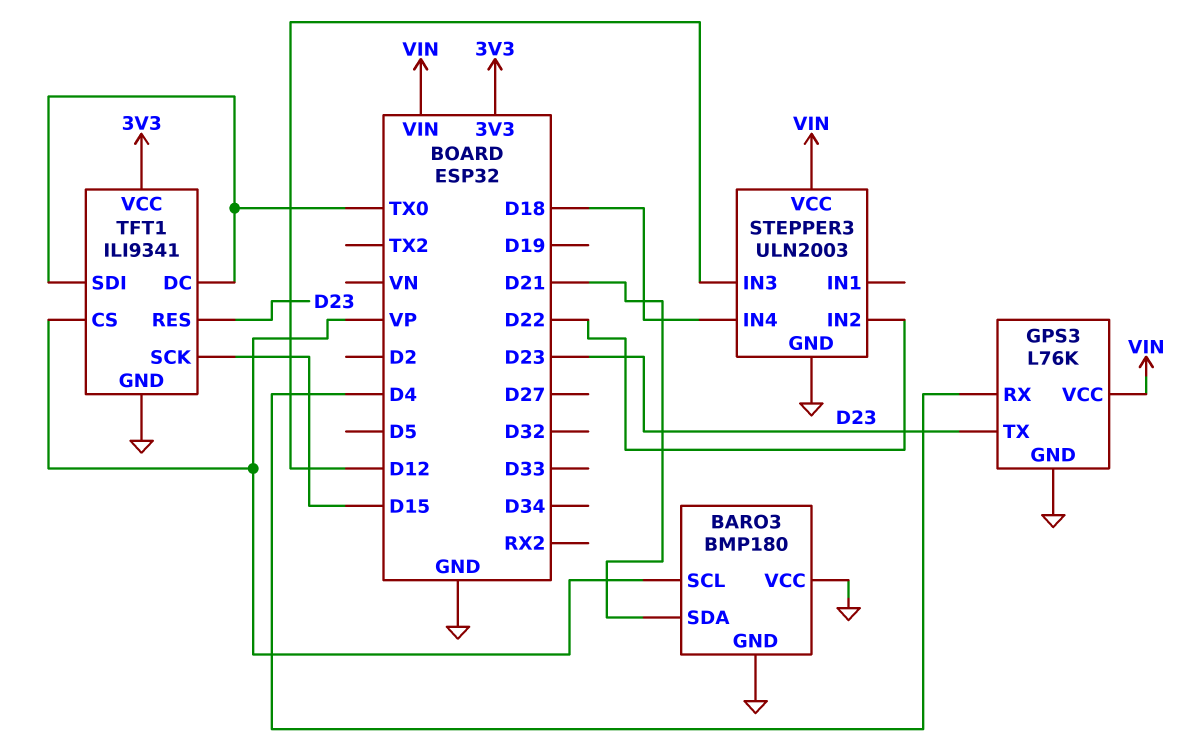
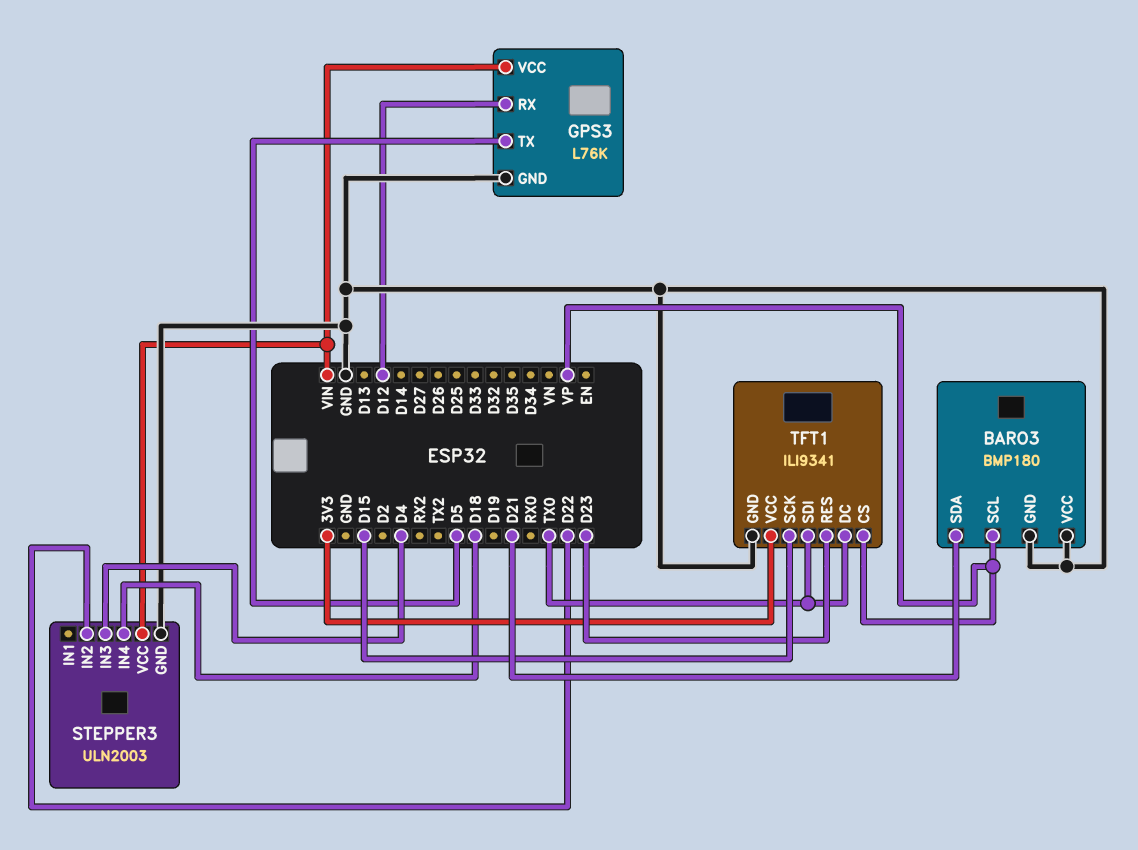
GPS3 pin RX: D4 -> D12
GPS3 pin TX: D23 -> D5
STEPPER3 pin IN3: D12 -> D4

